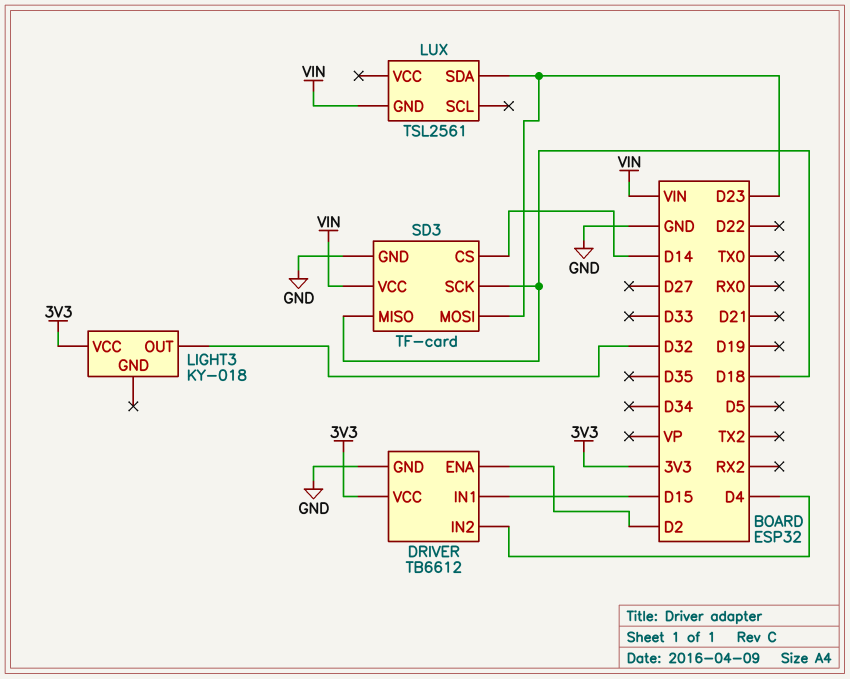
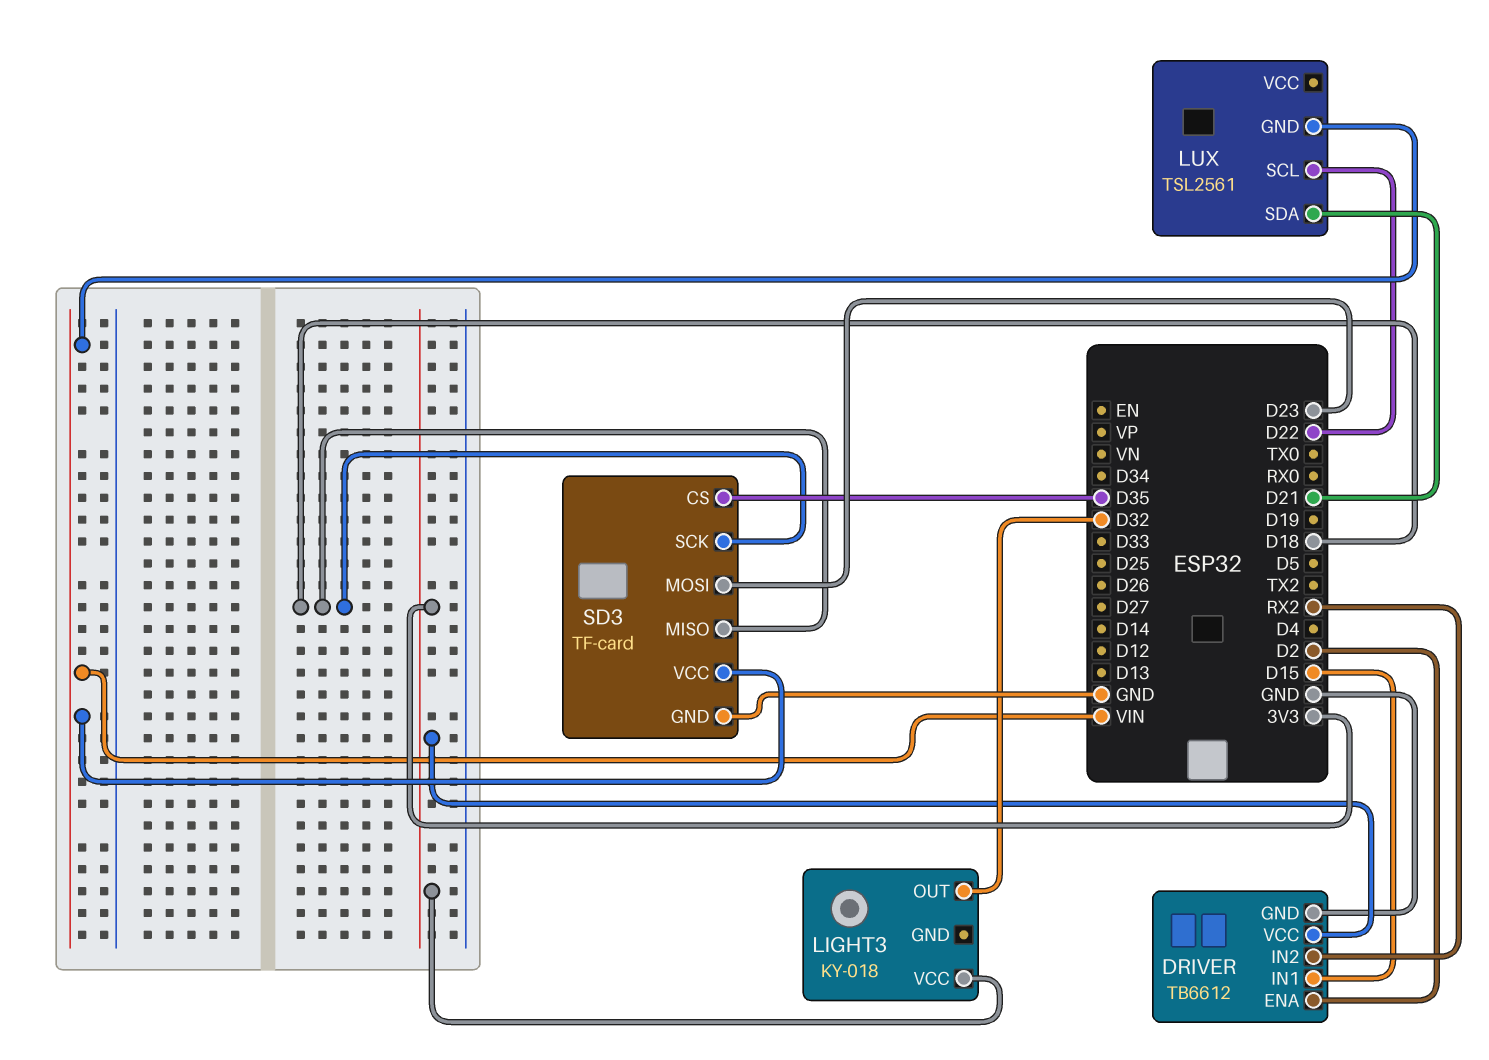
DRIVER pin IN2: D4 -> RX2
LUX pin SCL: none -> D22
LUX pin SDA: D23 -> D21
SD3 pin CS: D14 -> D35

